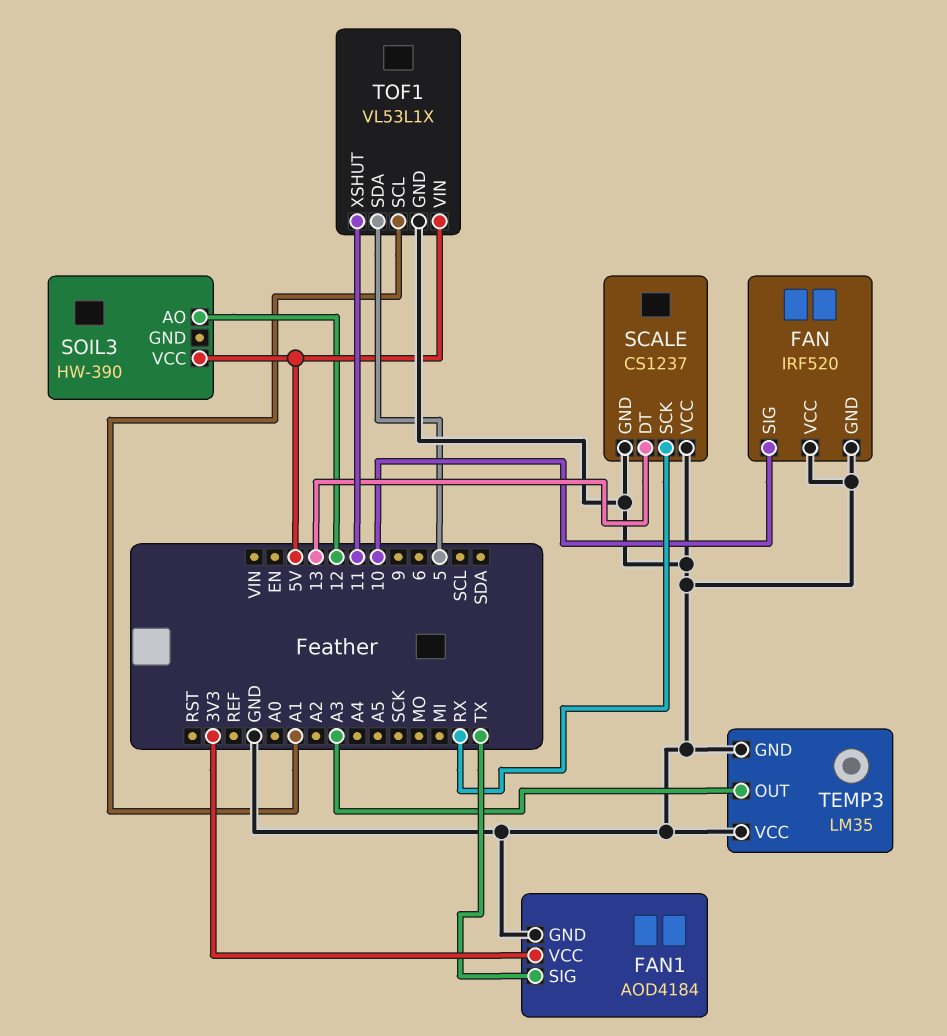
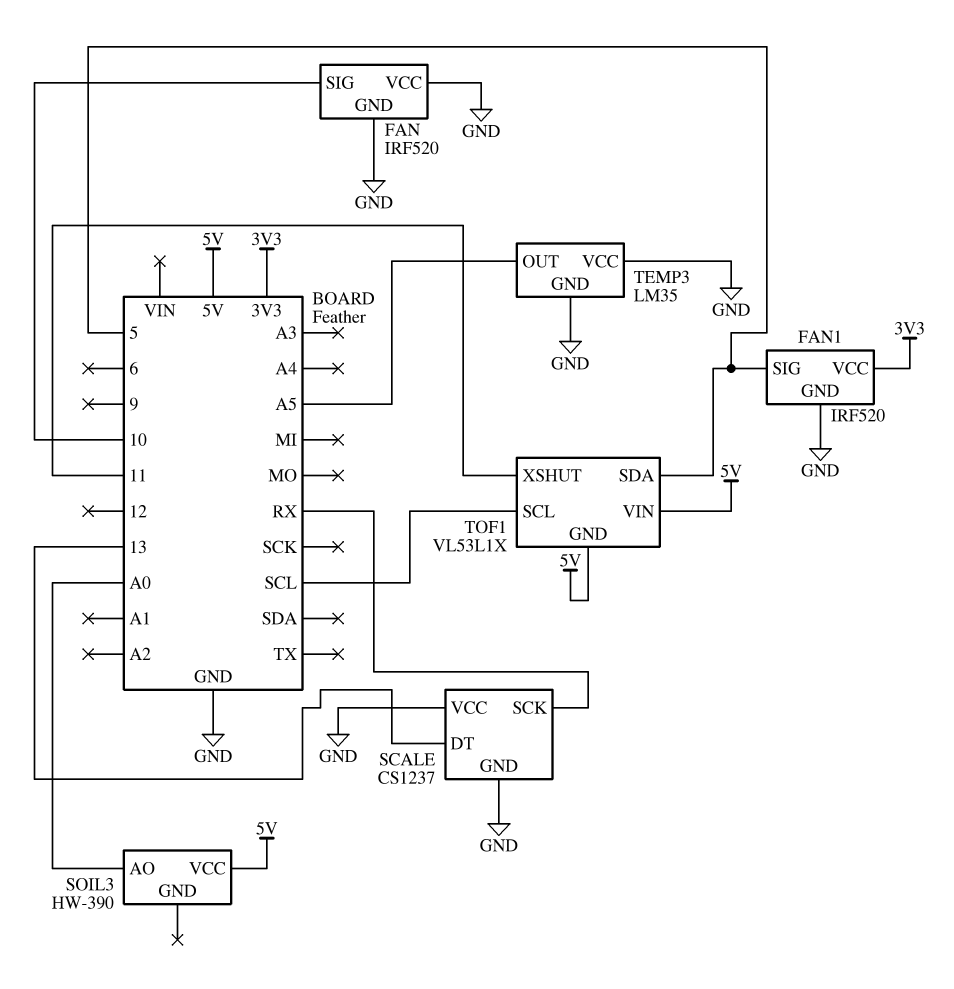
FAN1: AOD4184 -> IRF520
FAN1 pin SIG: TX -> 5
SOIL3 pin AO: 12 -> A0
TEMP3 pin OUT: A3 -> A5
TOF1 pin GND: GND -> 5V
TOF1 pin SCL: A1 -> SCL

